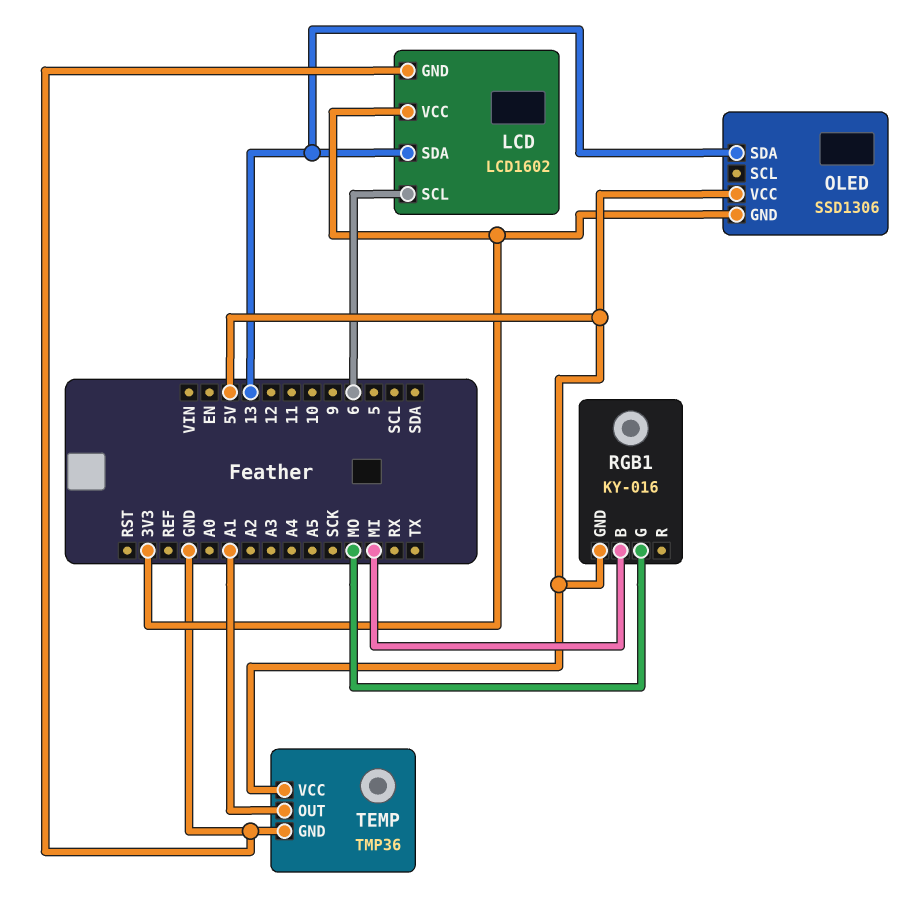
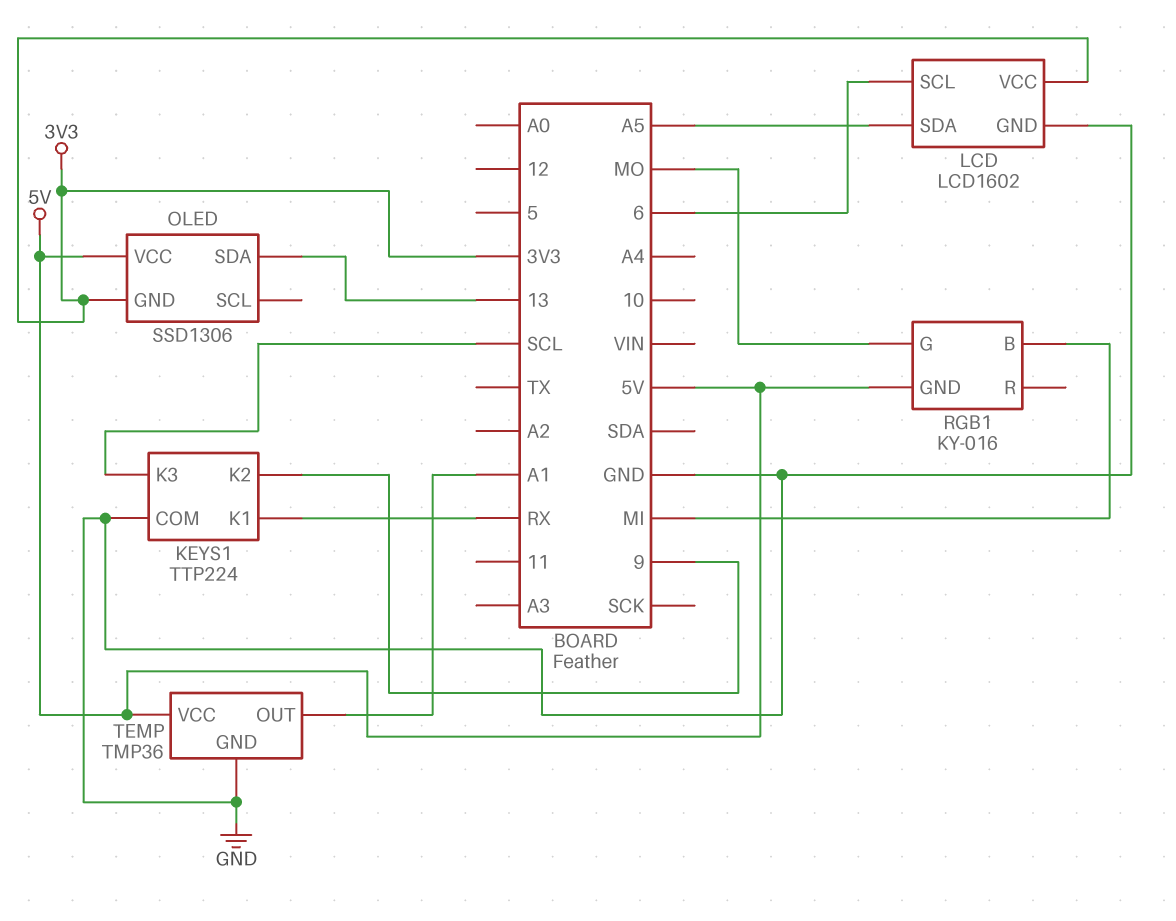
KEYS1: none -> TTP224
KEYS1 pin COM: none -> GND
KEYS1 pin K1: none -> RX
KEYS1 pin K2: none -> 9
KEYS1 pin K3: none -> SCL
LCD pin SDA: 13 -> A5

